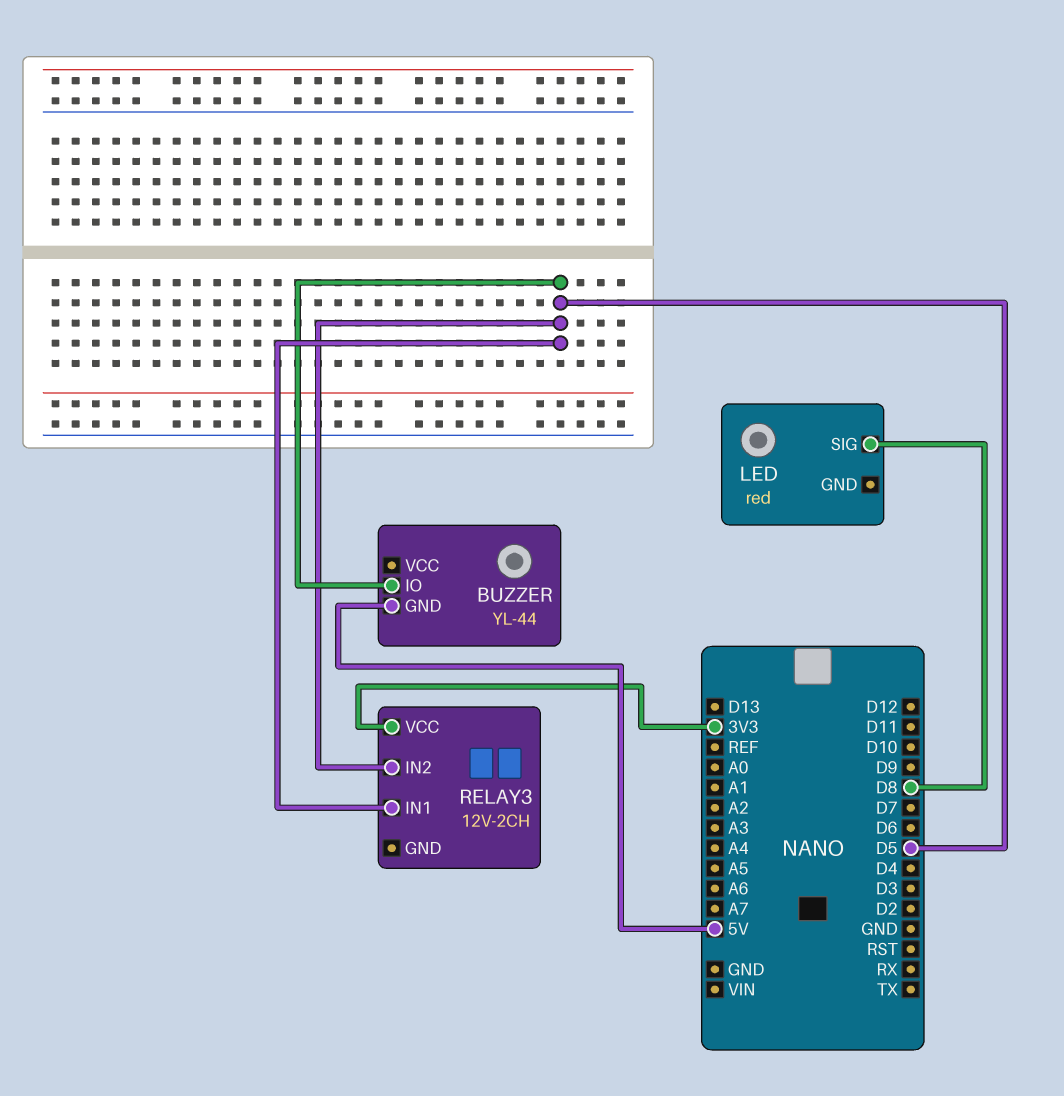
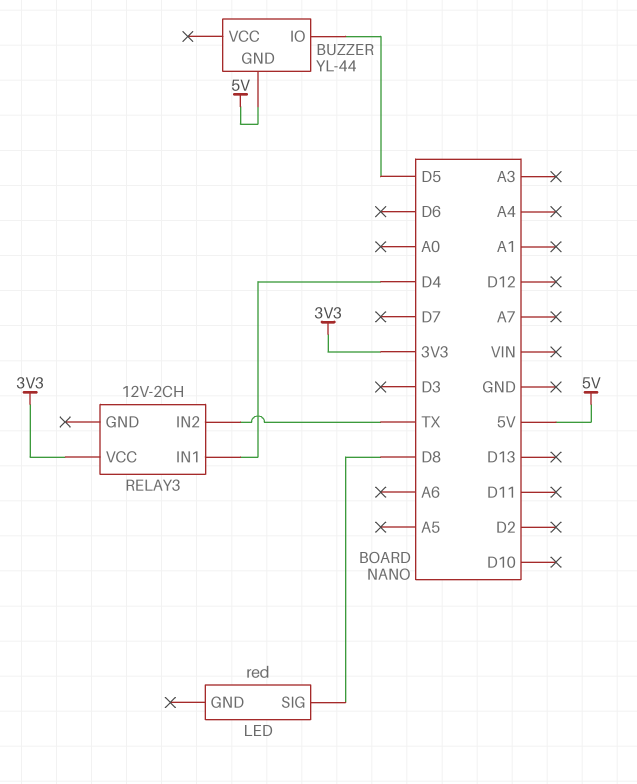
RELAY3 pin IN1: D5 -> D4
RELAY3 pin IN2: D5 -> TX

